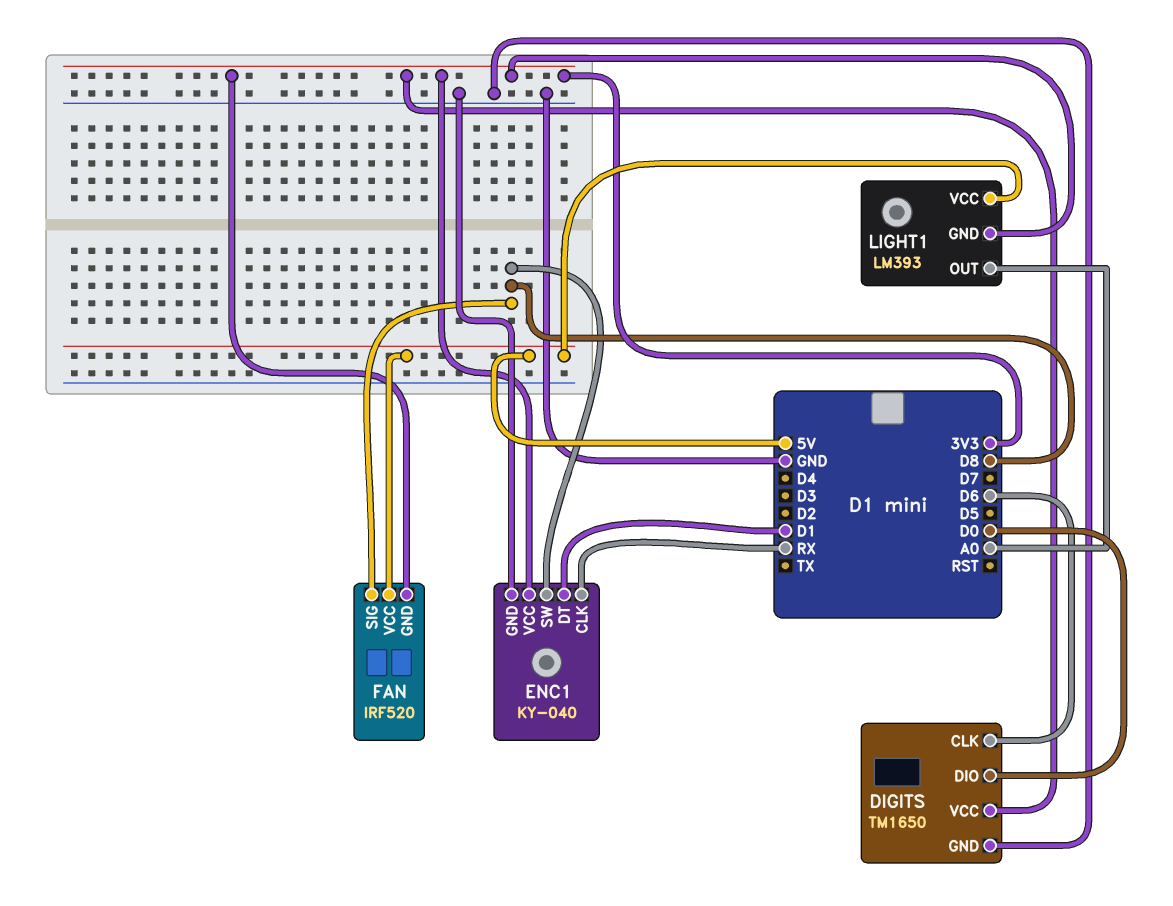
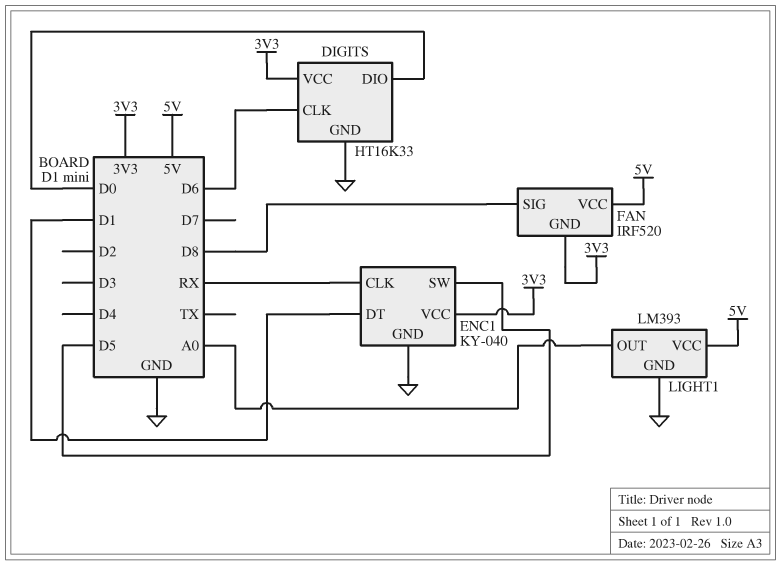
DIGITS: TM1650 -> HT16K33
ENC1 pin SW: D8 -> D5
LIGHT1 pin GND: 3V3 -> GND

